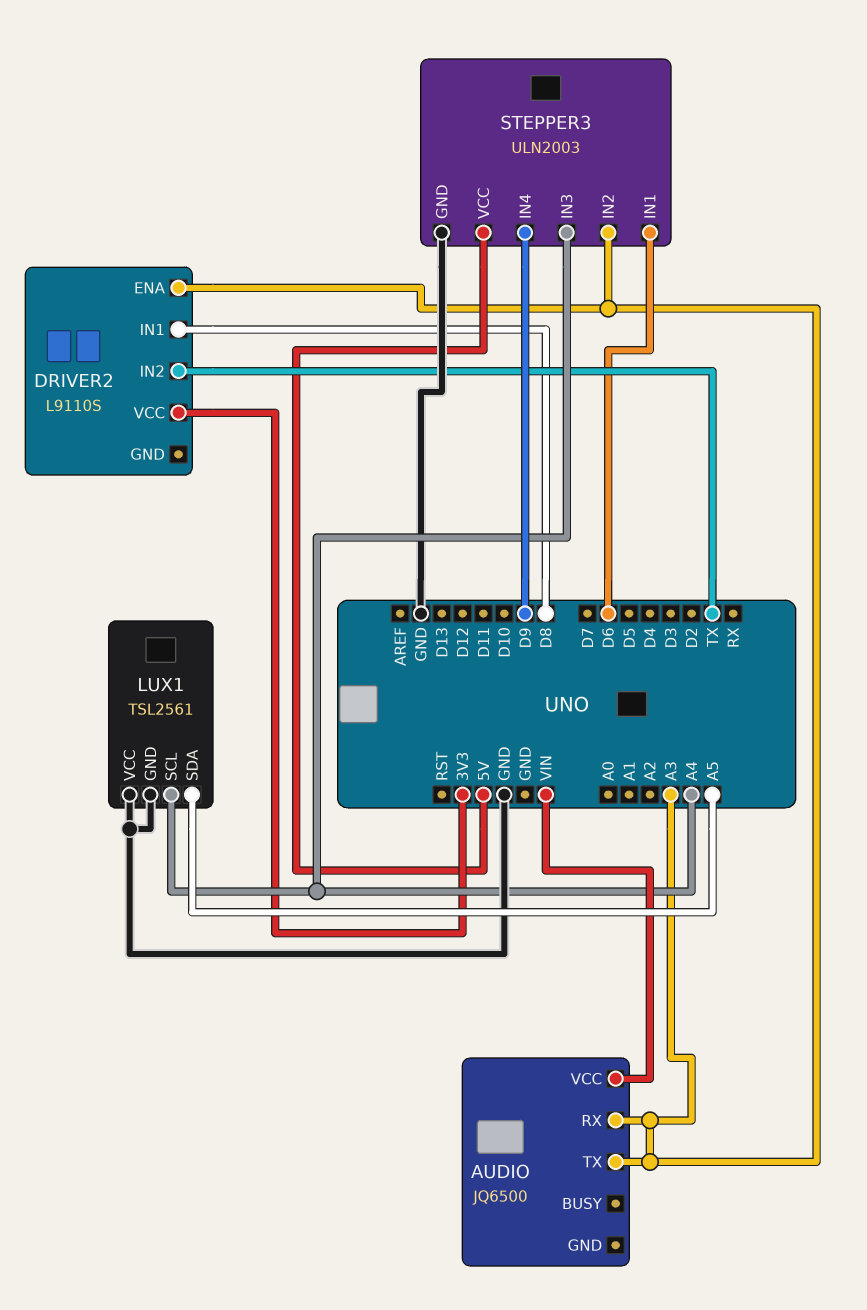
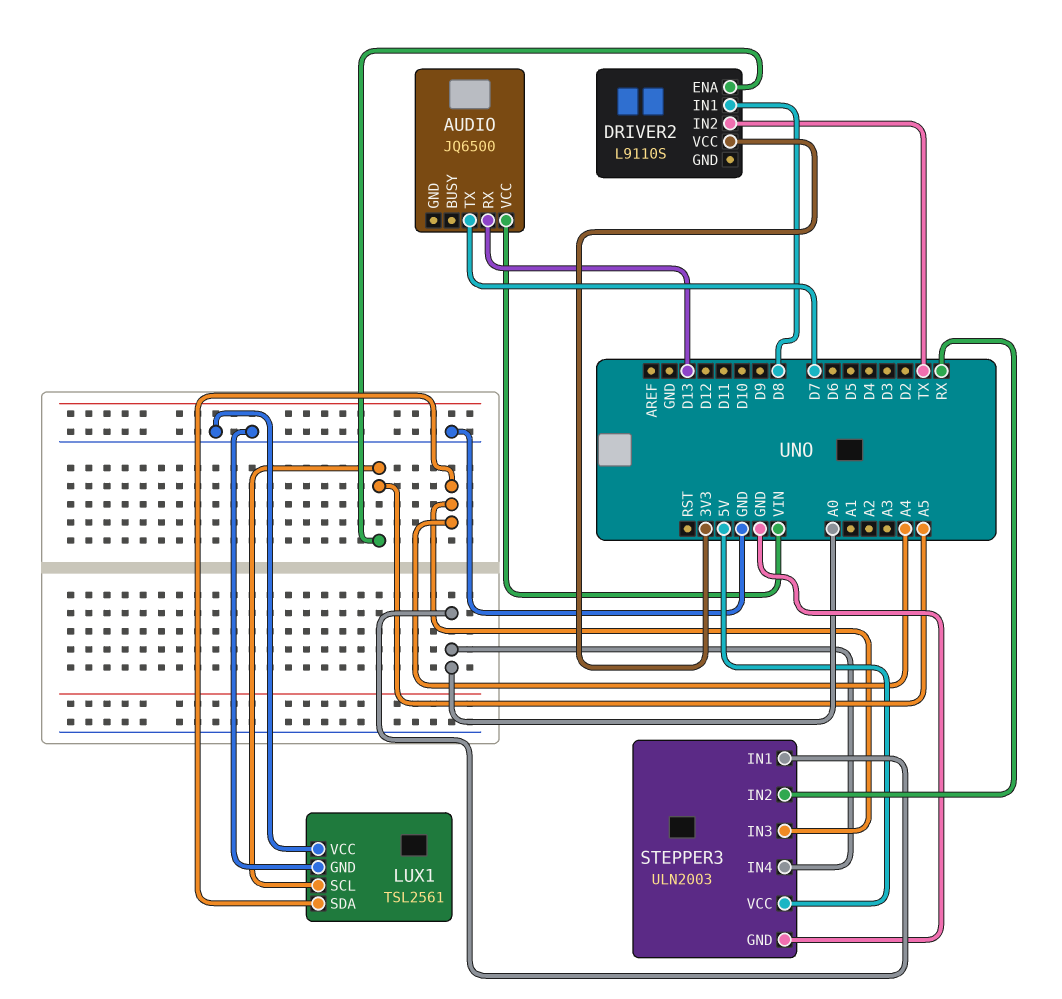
AUDIO pin RX: A3 -> D13
AUDIO pin TX: A3 -> D7
DRIVER2 pin ENA: A3 -> A5
LUX1 pin SCL: A4 -> A5
LUX1 pin SDA: A5 -> A4
STEPPER3 pin IN1: D6 -> A0
STEPPER3 pin IN2: A3 -> RX
STEPPER3 pin IN4: D9 -> A0

